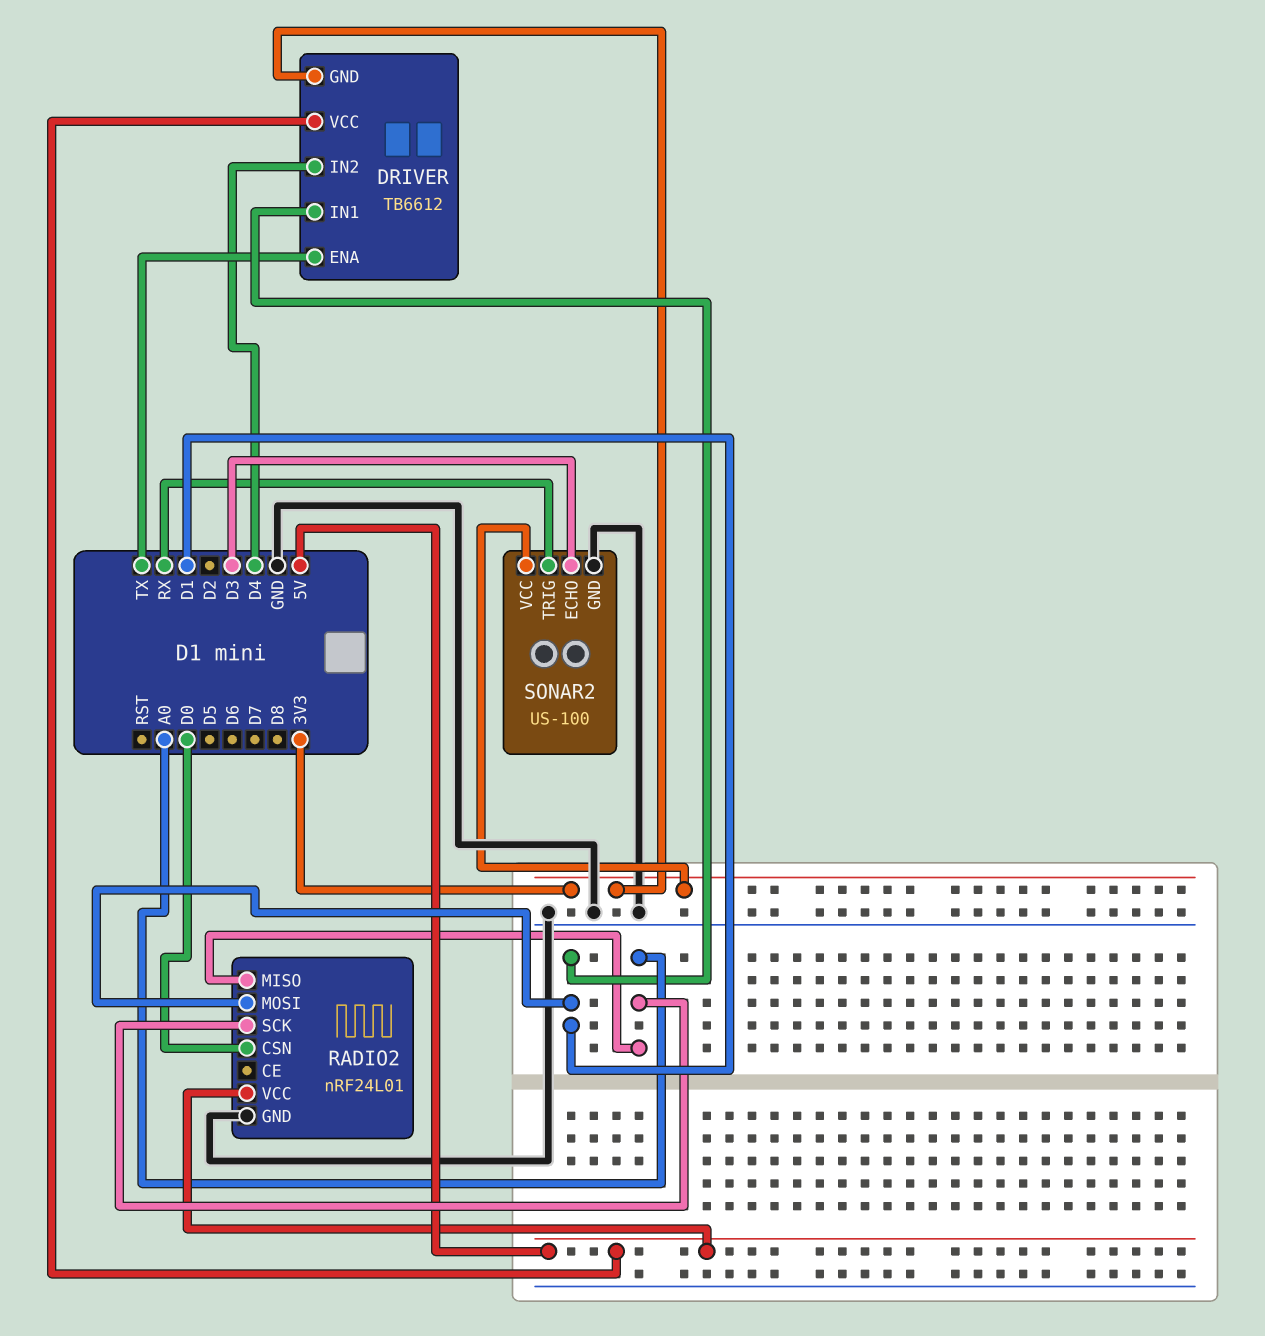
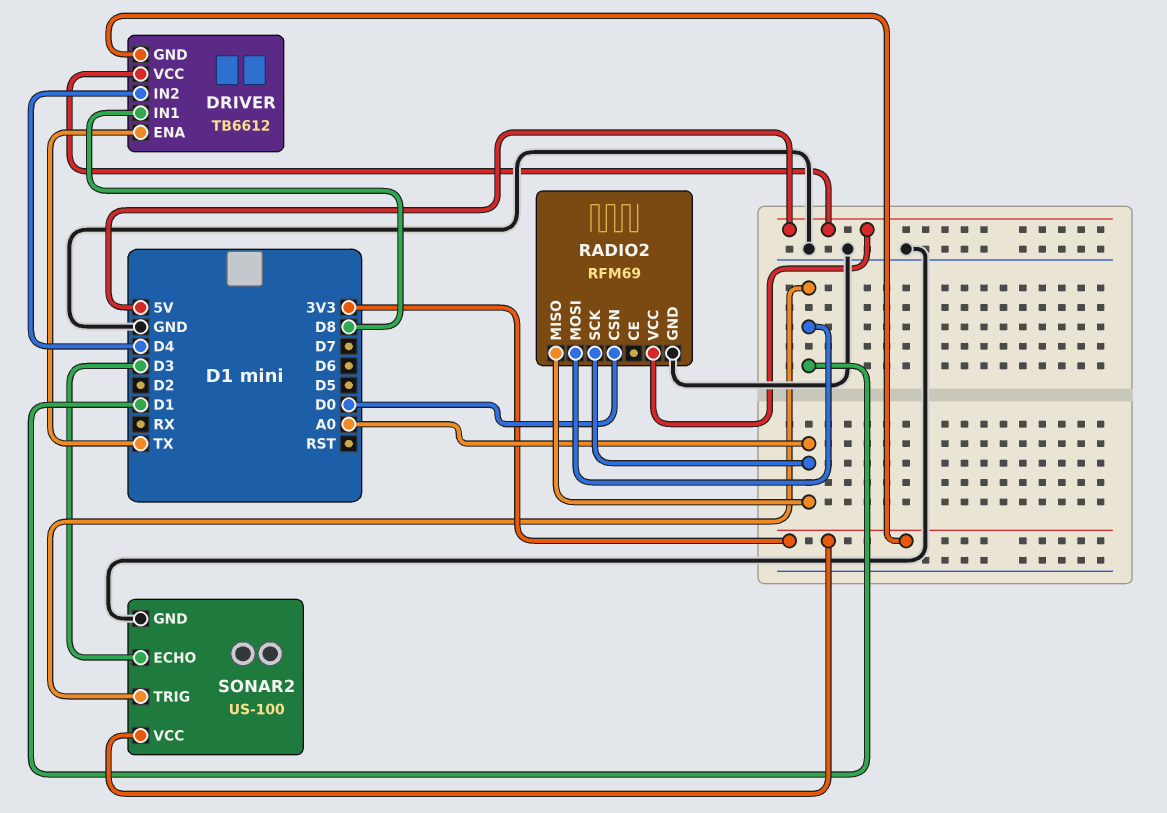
DRIVER pin IN1: D1 -> D8
RADIO2: nRF24L01 -> RFM69
SONAR2 pin TRIG: RX -> D1

